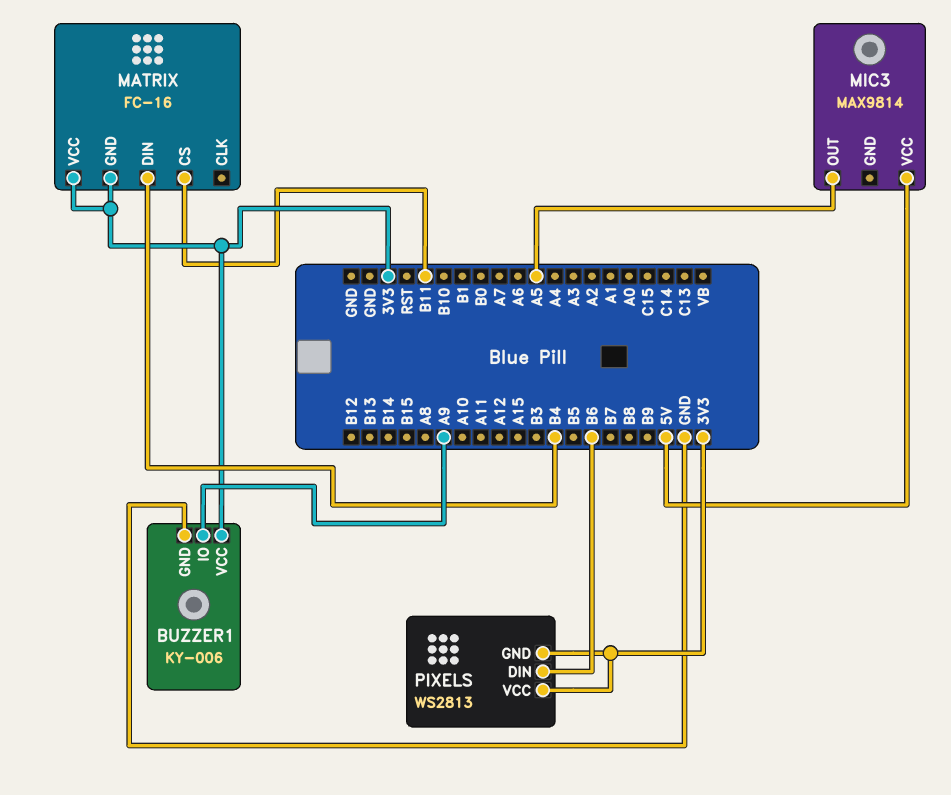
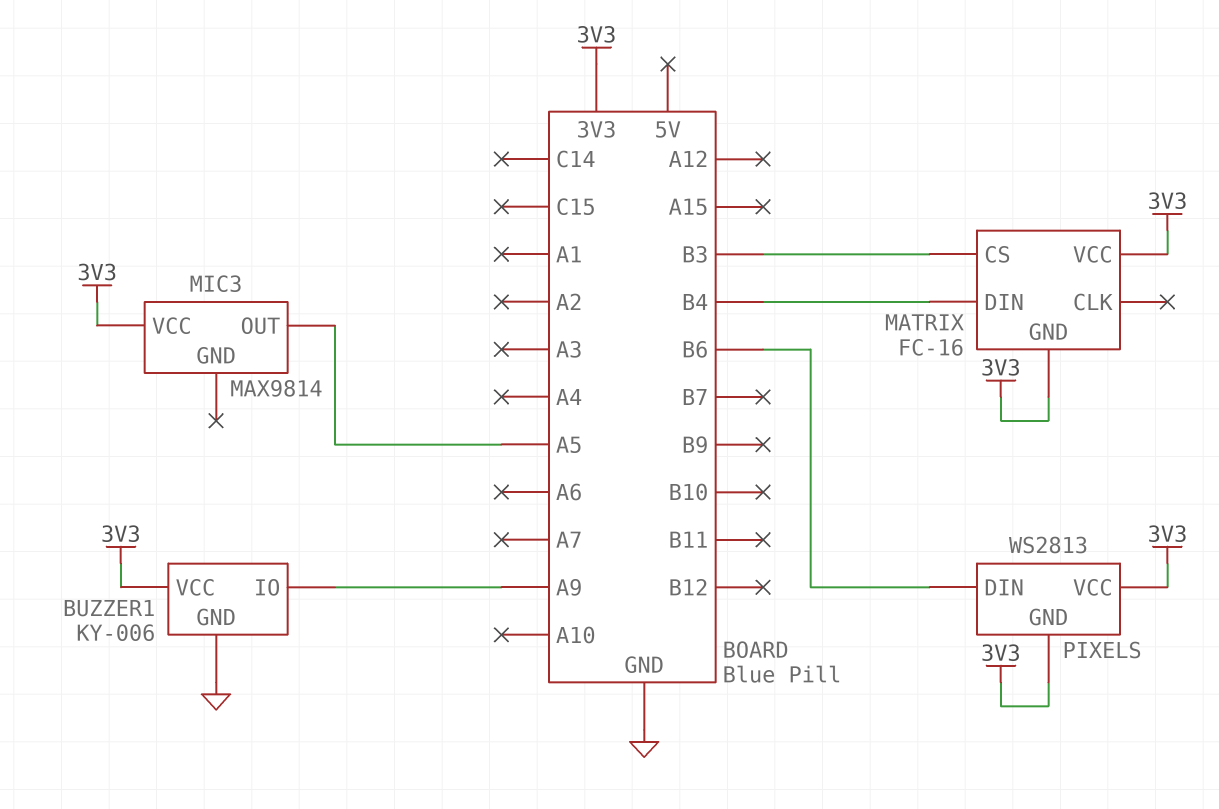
MATRIX pin CS: B11 -> B3
MIC3 pin VCC: 5V -> 3V3

